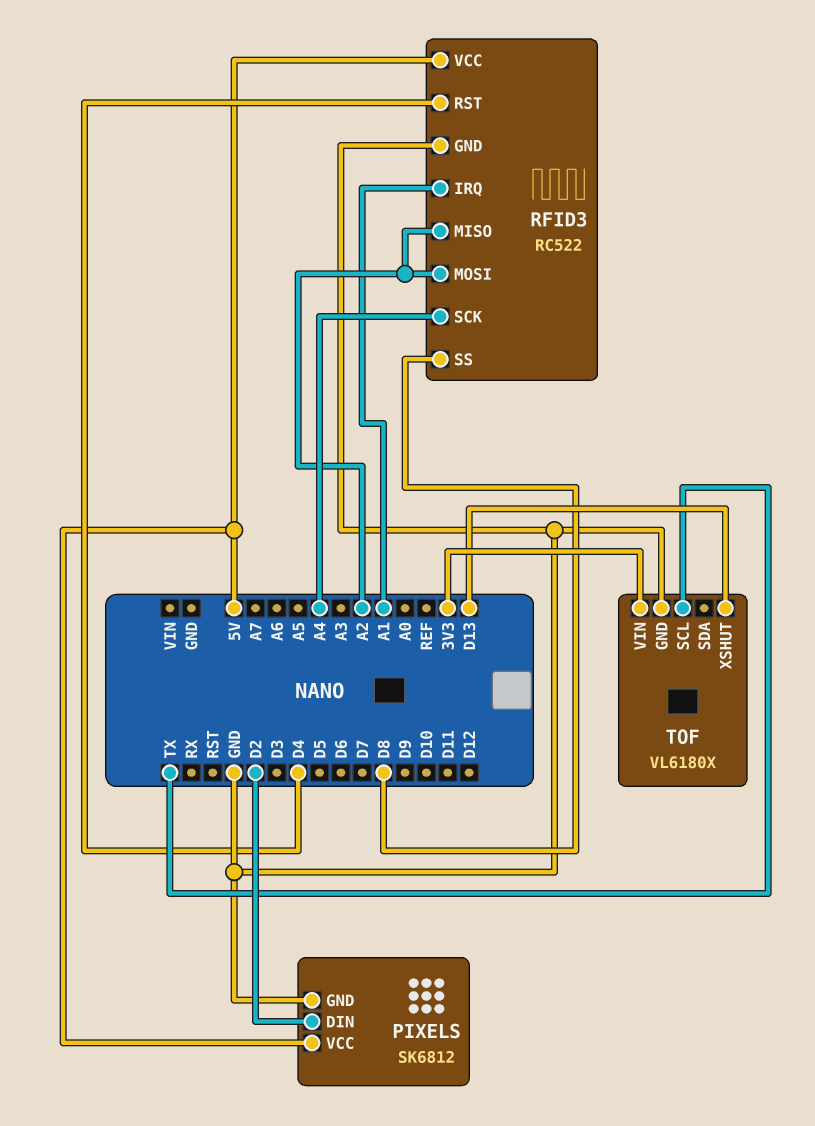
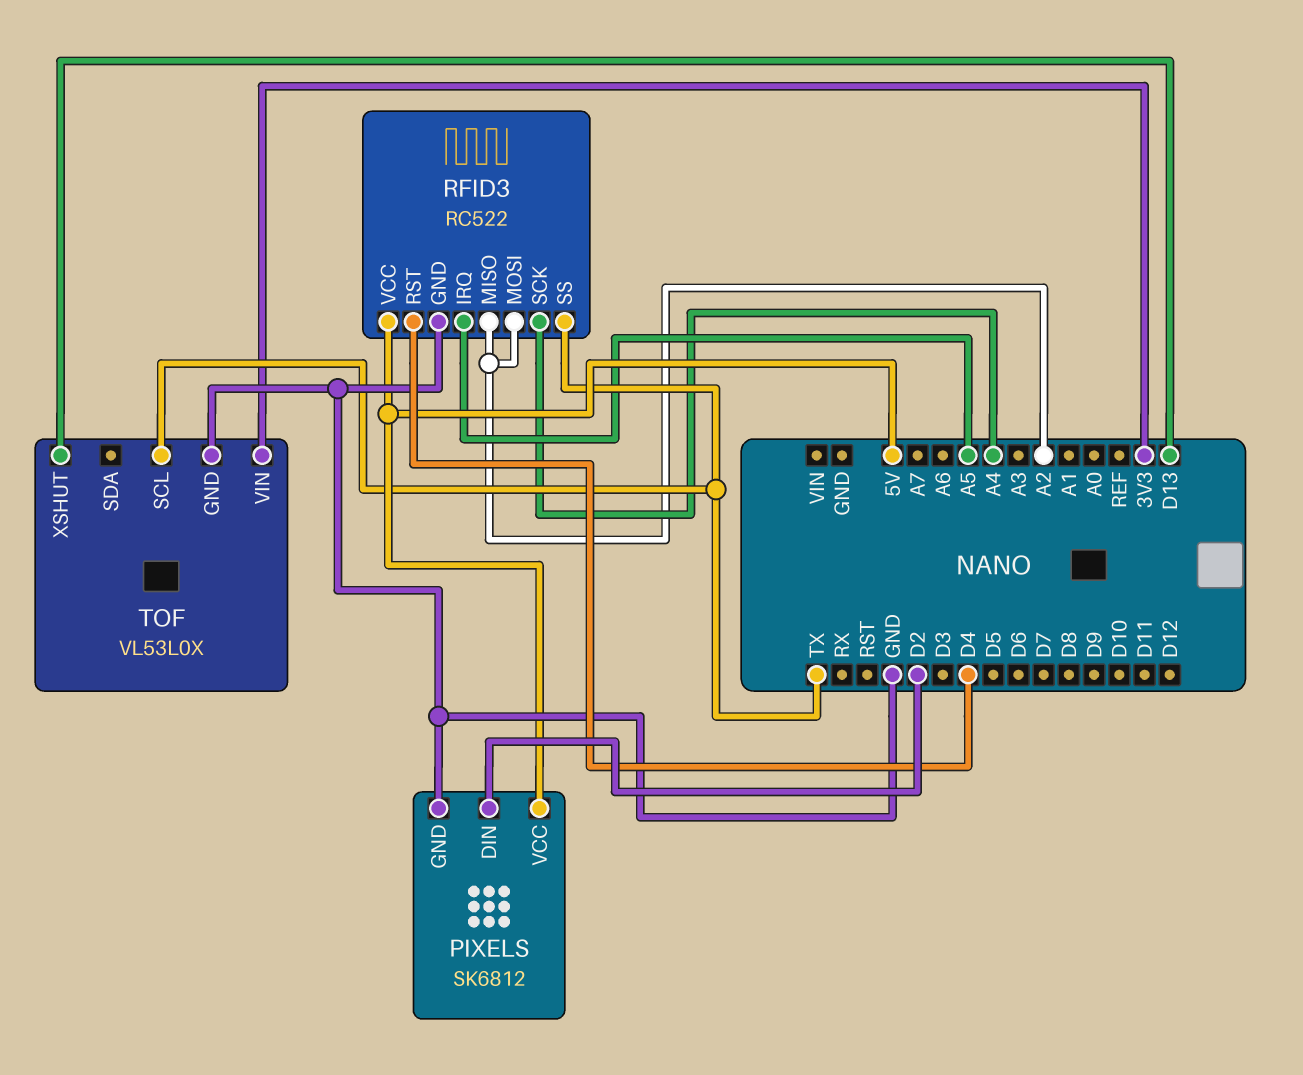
RFID3 pin IRQ: A1 -> A5
RFID3 pin SS: D8 -> TX
TOF: VL6180X -> VL53L0X

